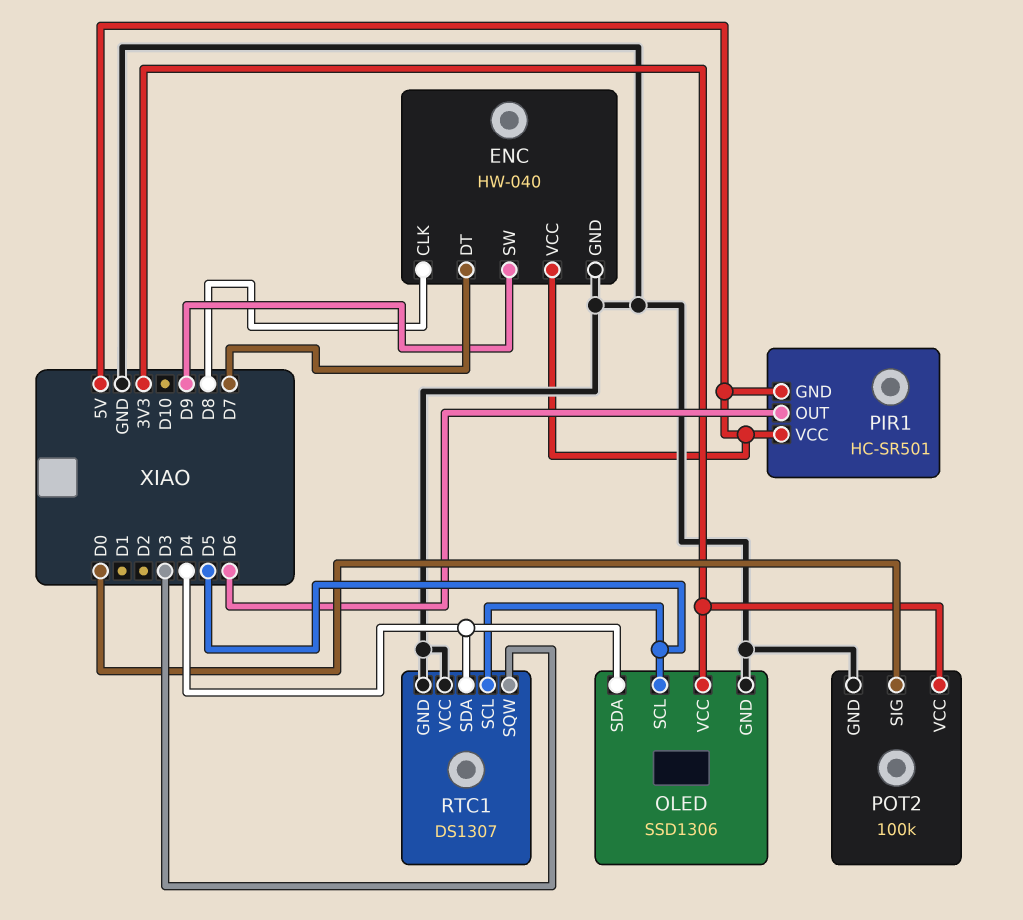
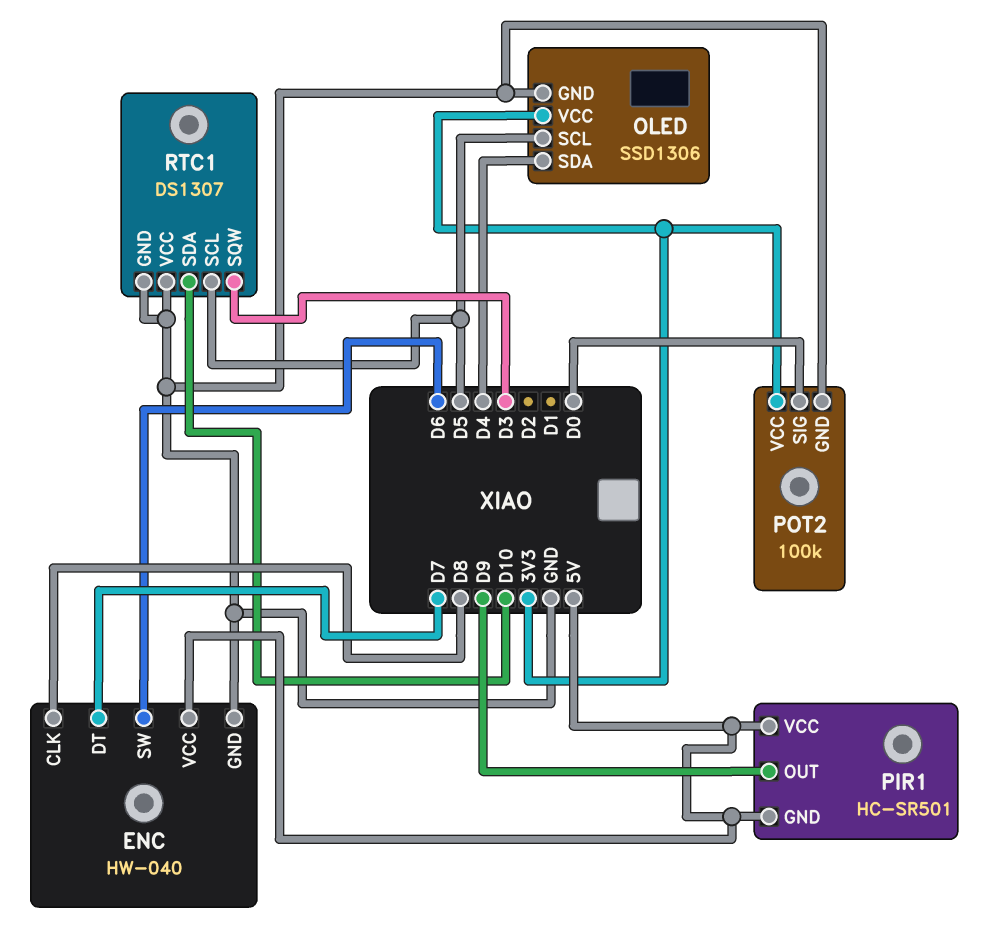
ENC pin SW: D9 -> D6
PIR1 pin OUT: D6 -> D9
RTC1 pin SDA: D4 -> D10

